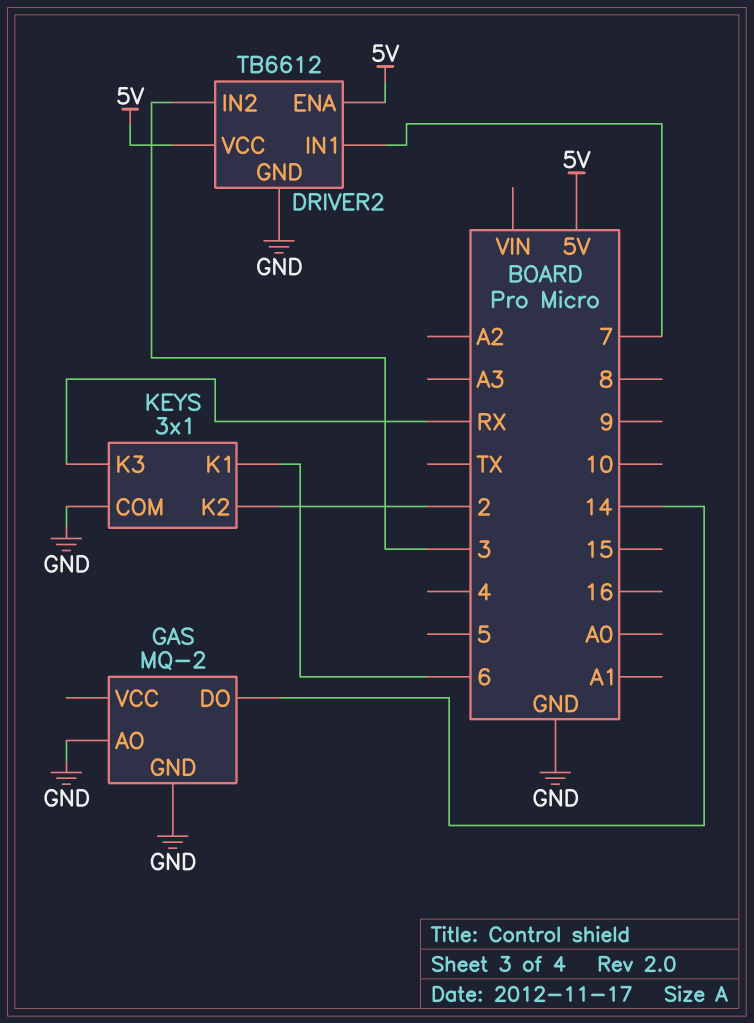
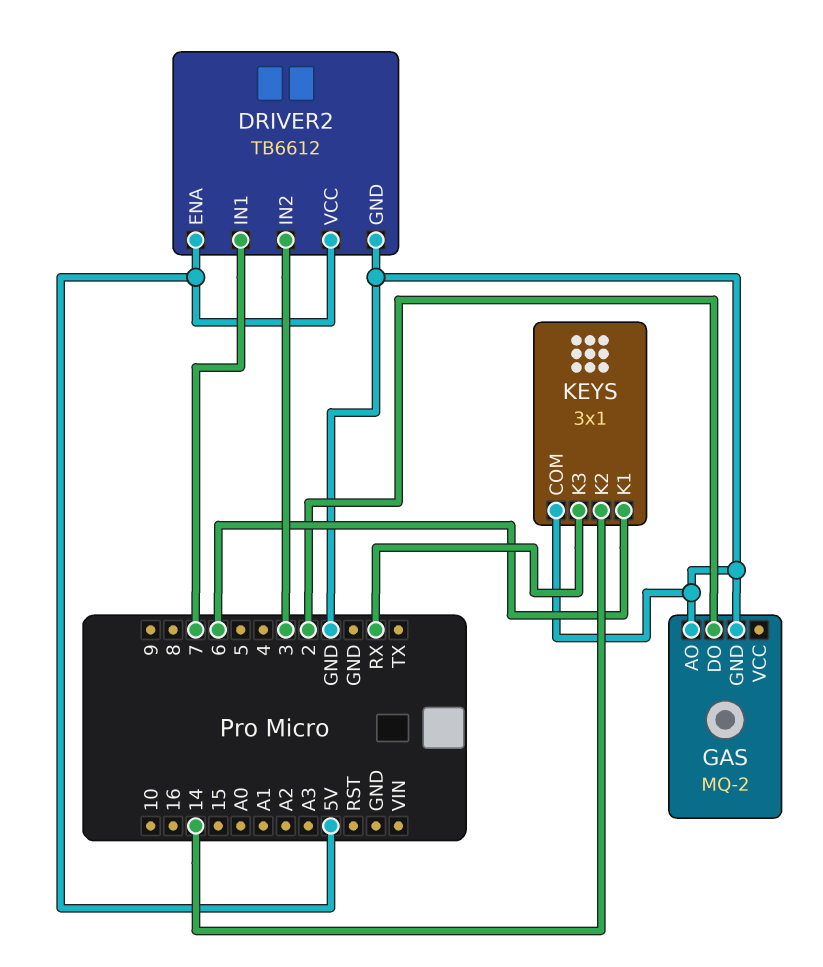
GAS pin DO: 14 -> 2
KEYS pin K2: 2 -> 14

